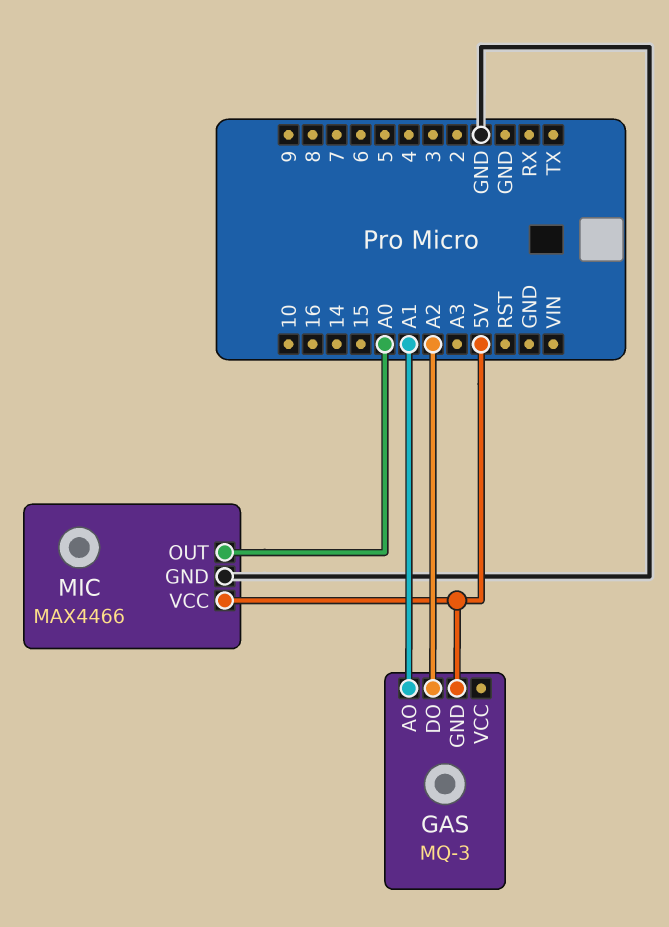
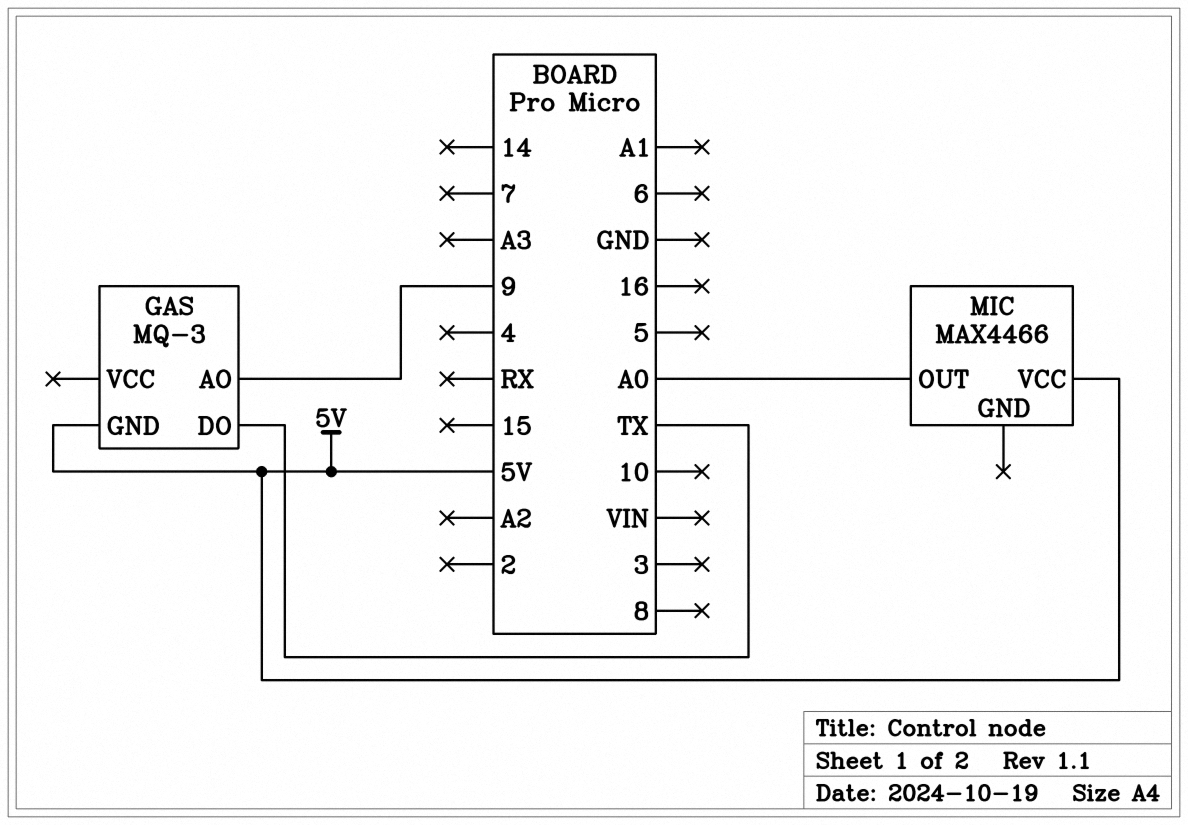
GAS pin AO: A1 -> 9
GAS pin DO: A2 -> TX
MIC pin GND: GND -> none

